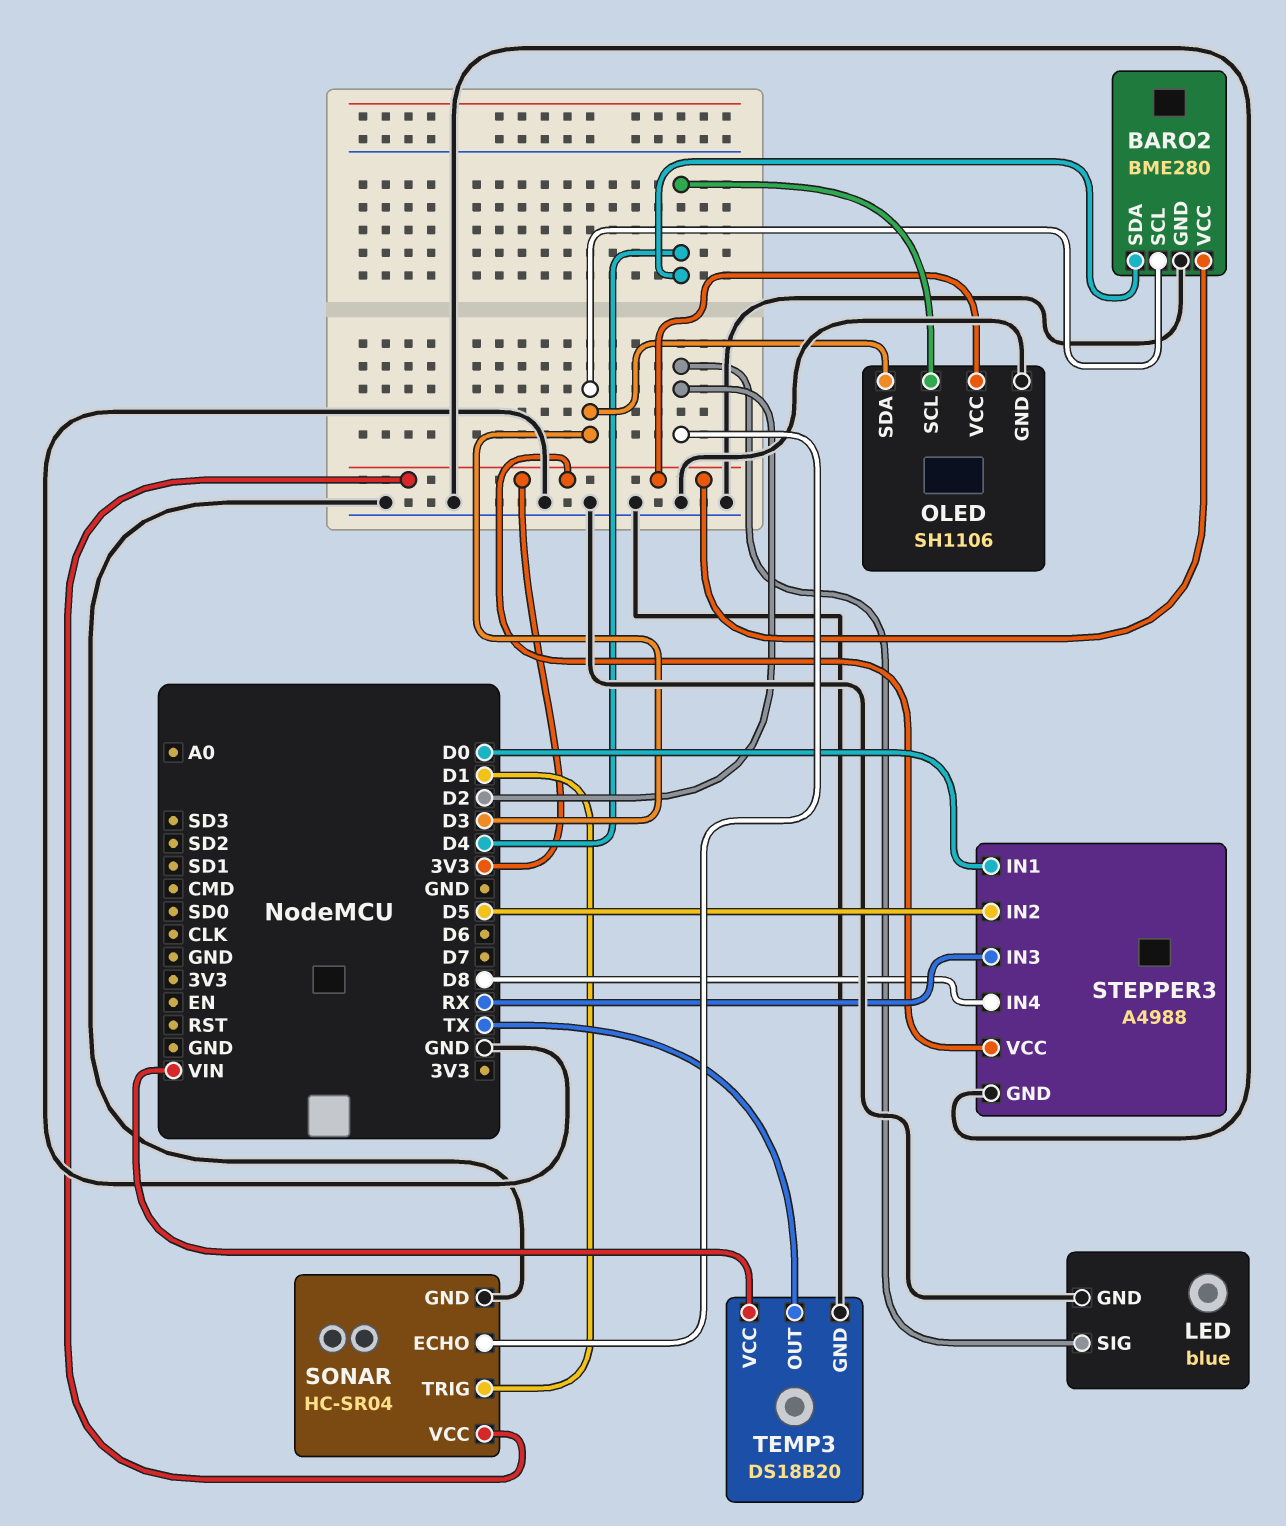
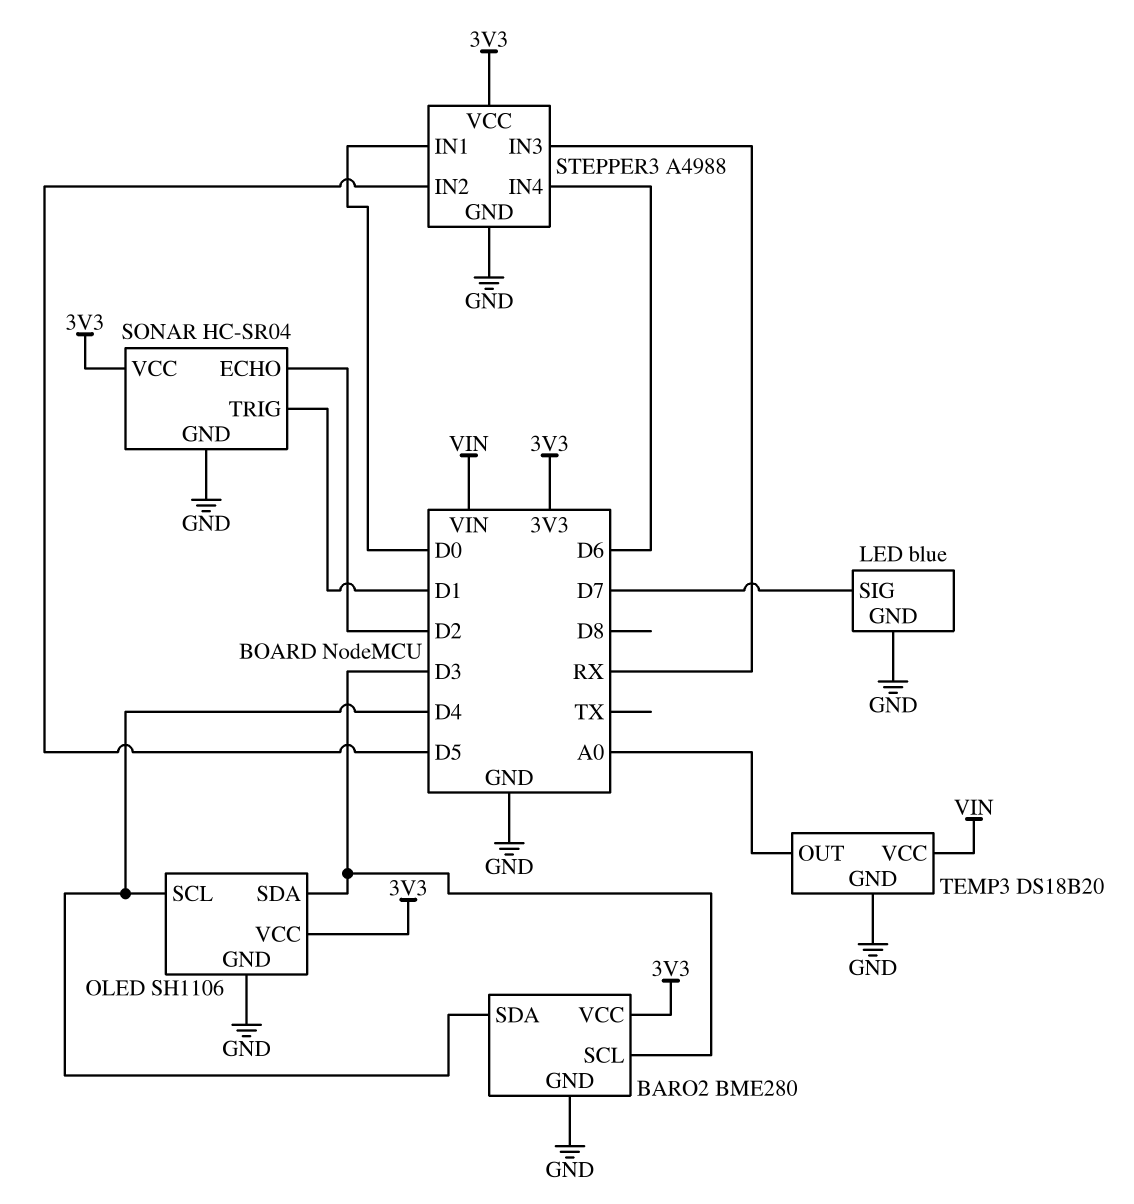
LED pin SIG: D2 -> D7
STEPPER3 pin IN4: D8 -> D6
TEMP3 pin OUT: TX -> A0

